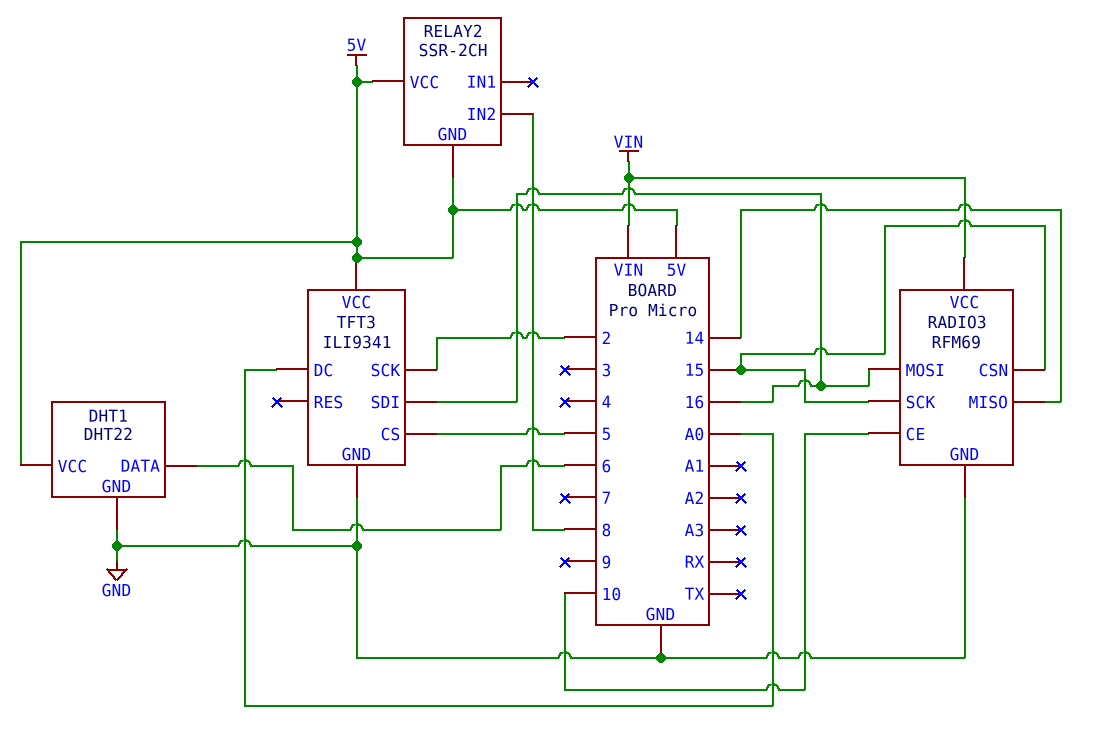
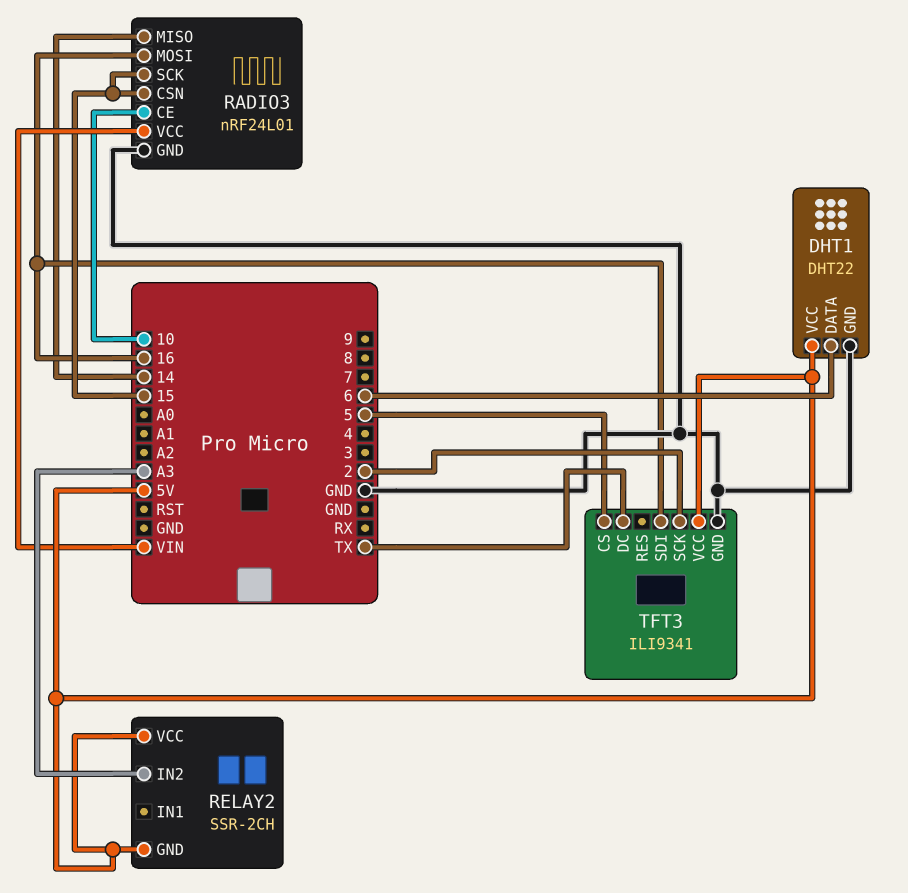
RADIO3: RFM69 -> nRF24L01
RELAY2 pin IN2: 8 -> A3
TFT3 pin DC: A0 -> TX

